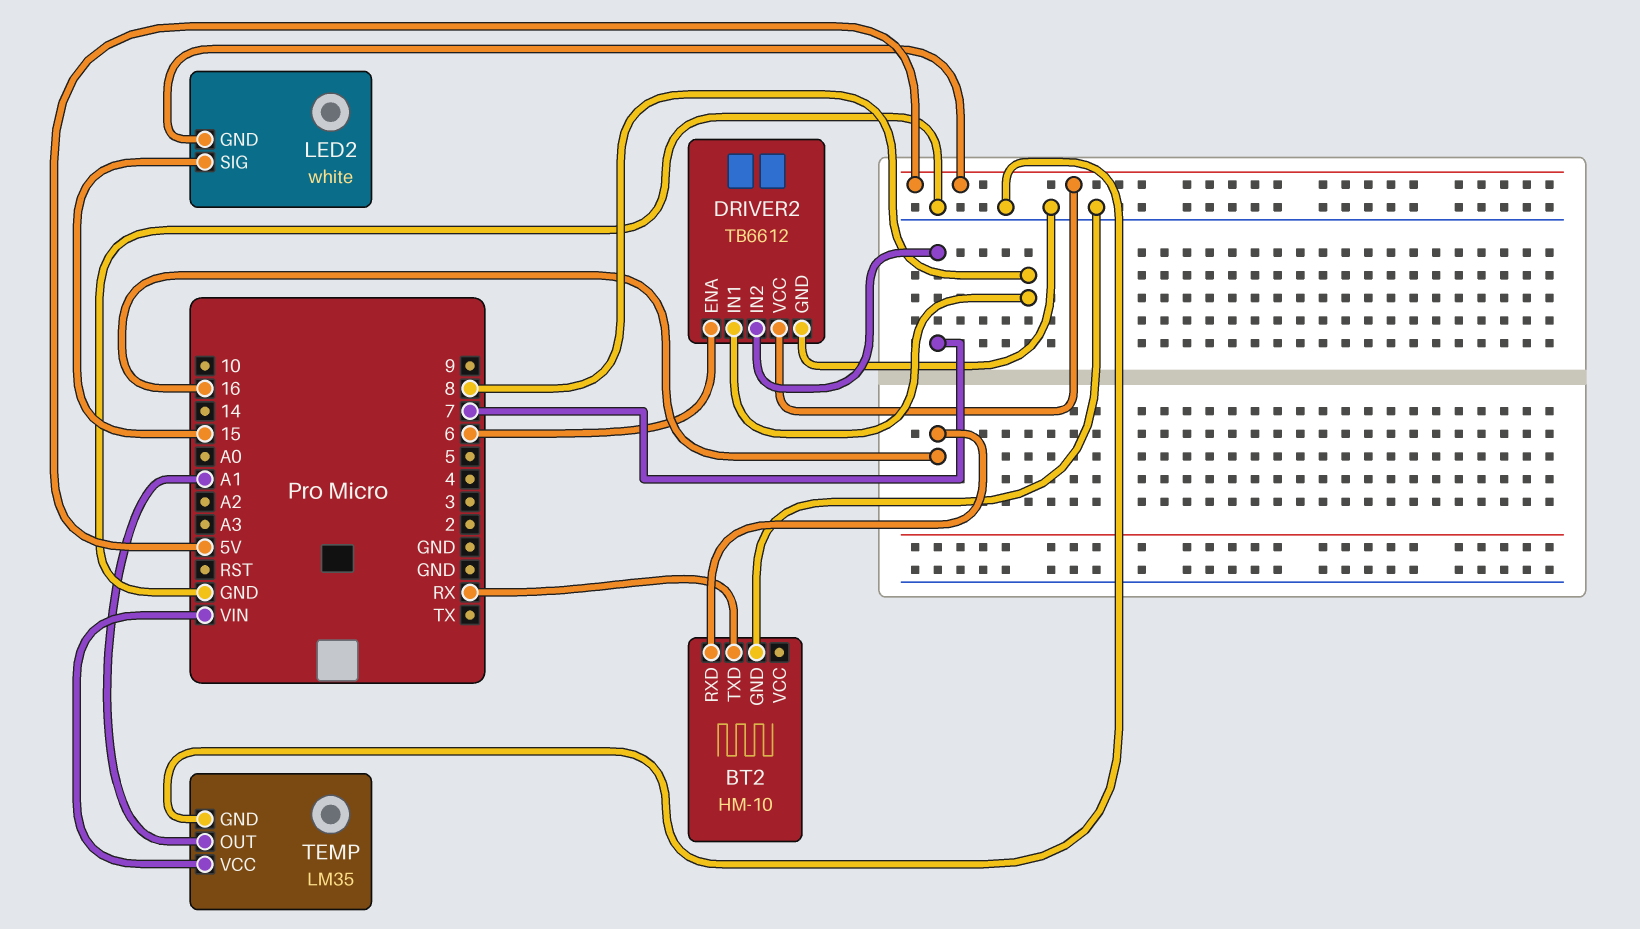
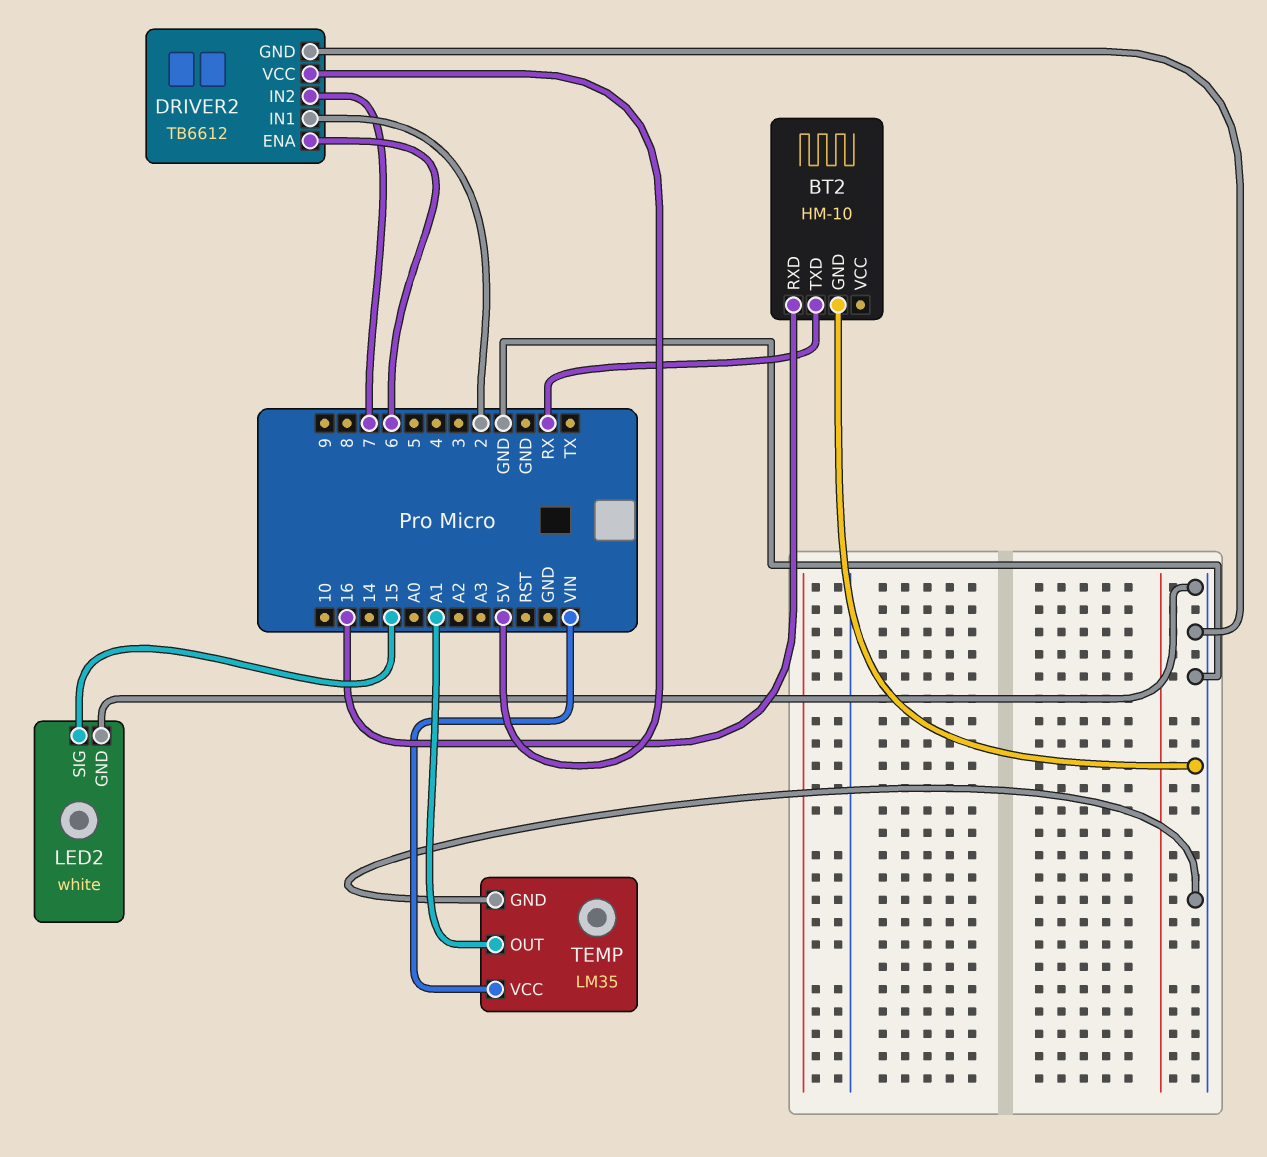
DRIVER2 pin IN1: 8 -> 2
LED2 pin GND: 5V -> GND

